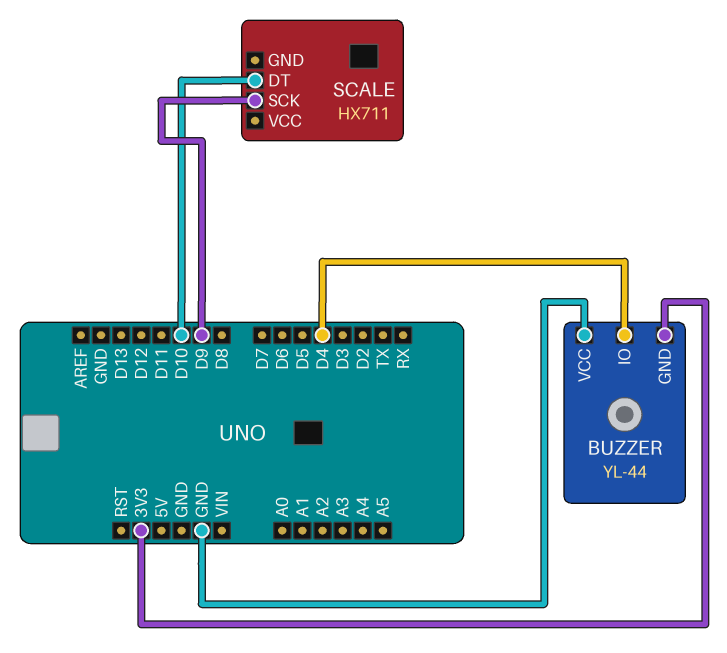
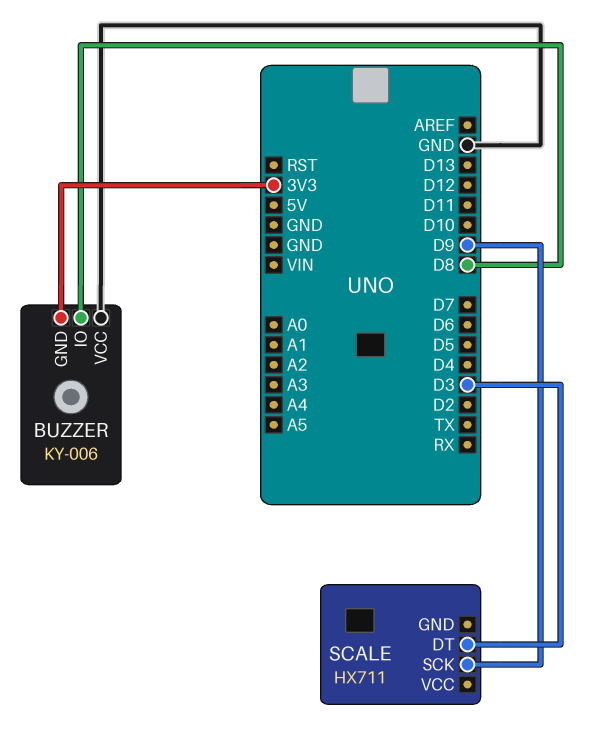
BUZZER: YL-44 -> KY-006
BUZZER pin IO: D4 -> D8
SCALE pin DT: D10 -> D3

